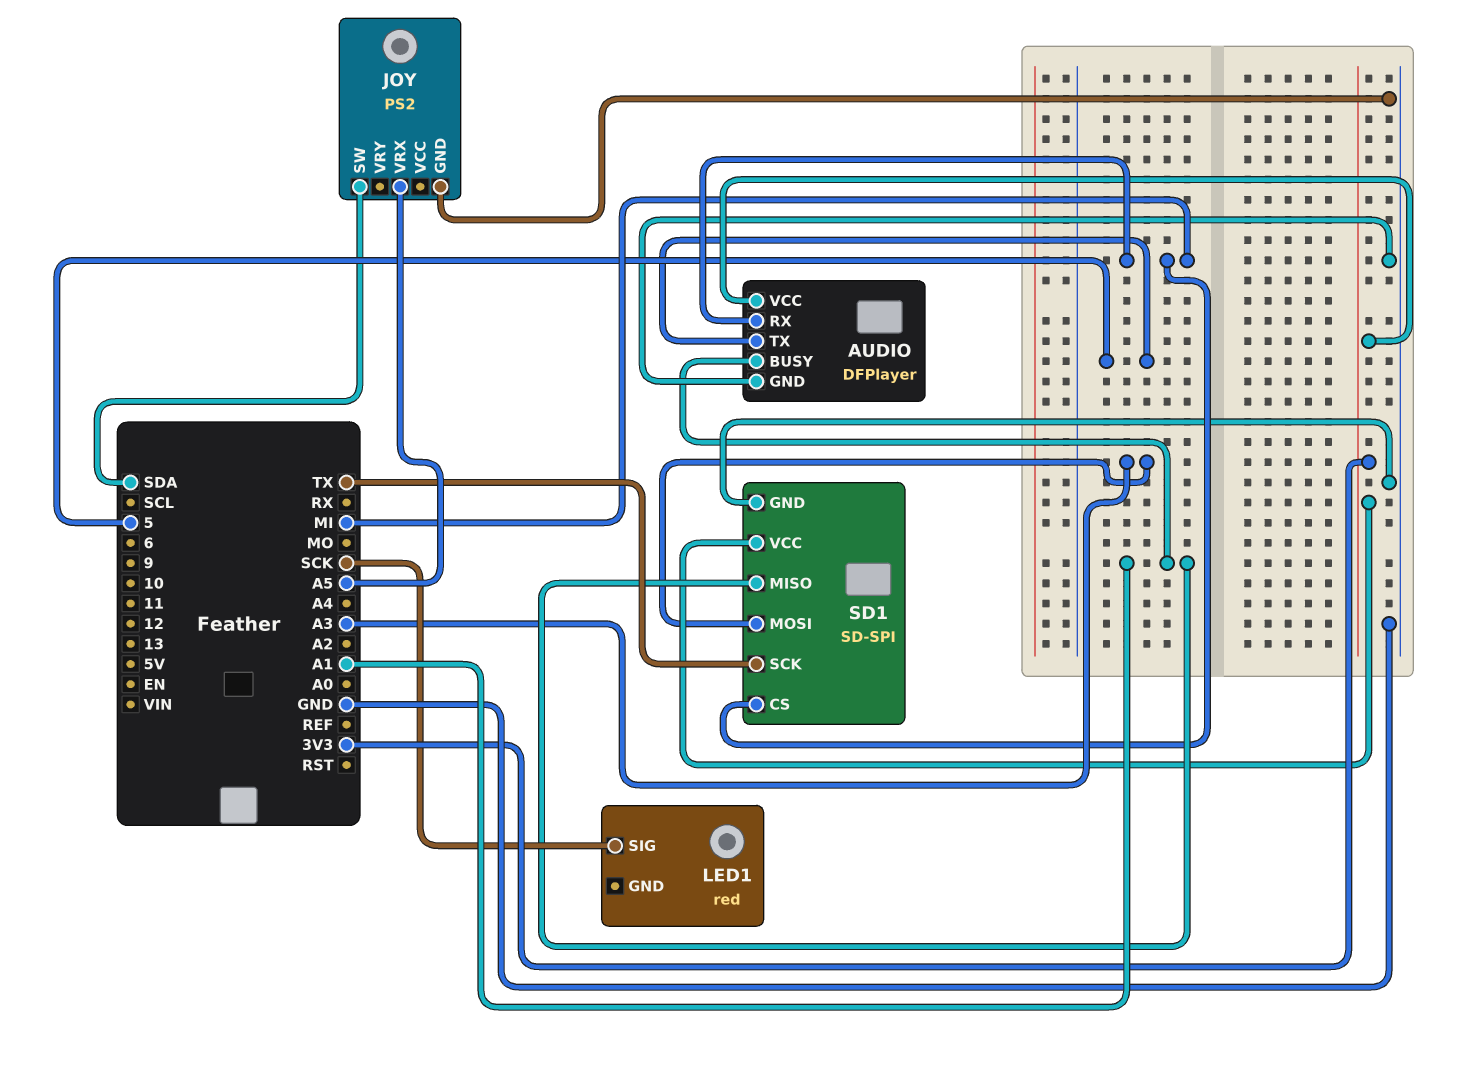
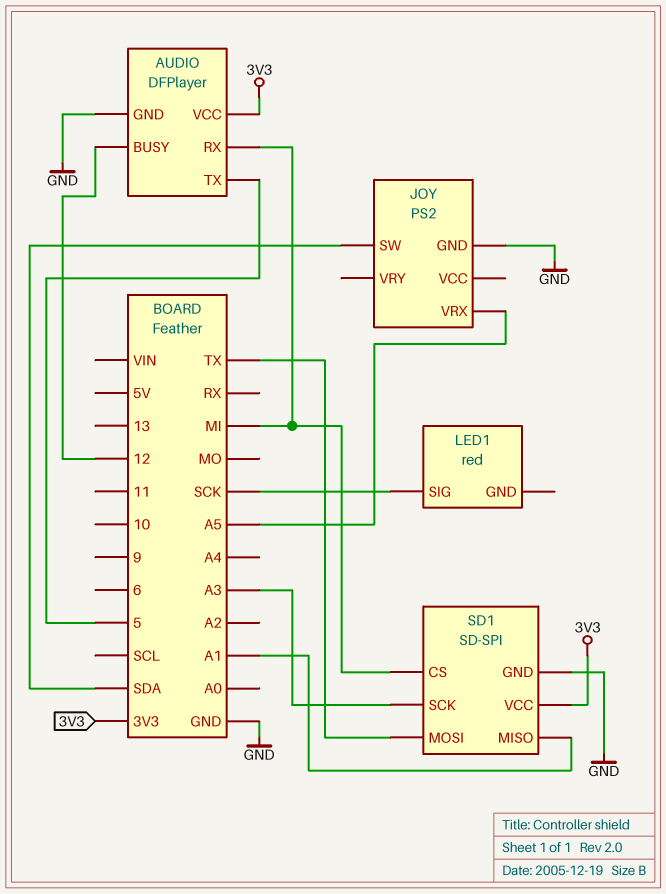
AUDIO pin BUSY: A1 -> 12
SD1 pin MOSI: A3 -> TX
SD1 pin SCK: TX -> A3

